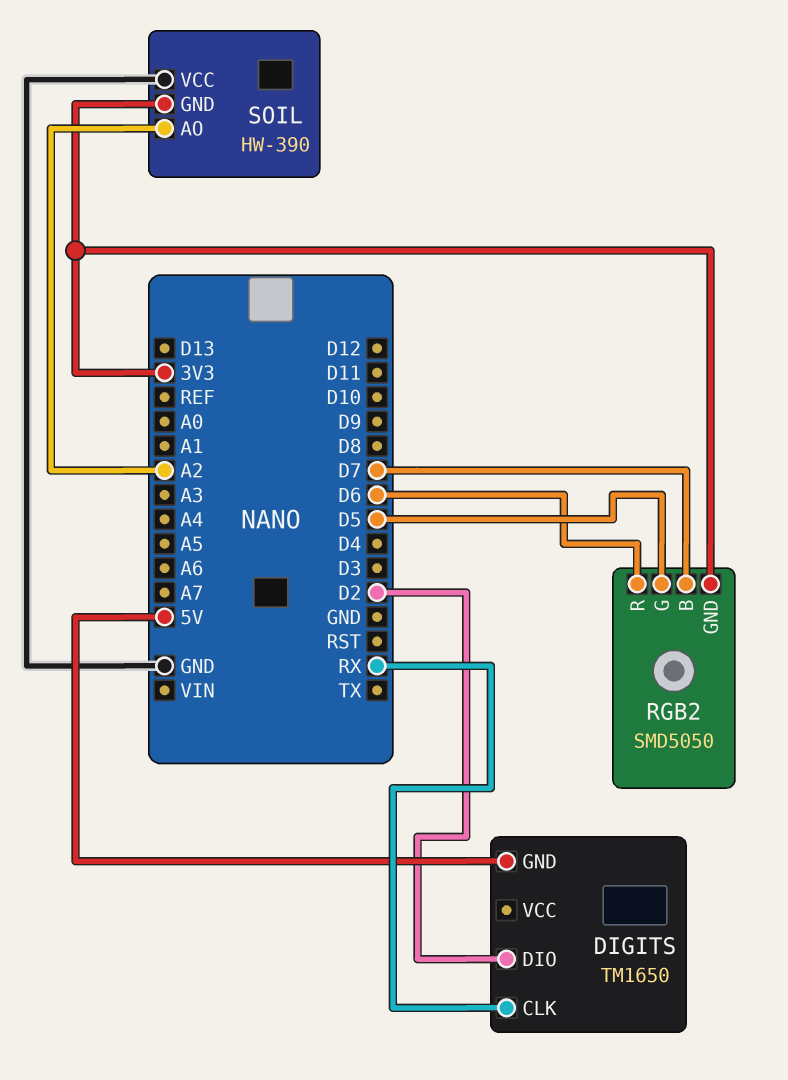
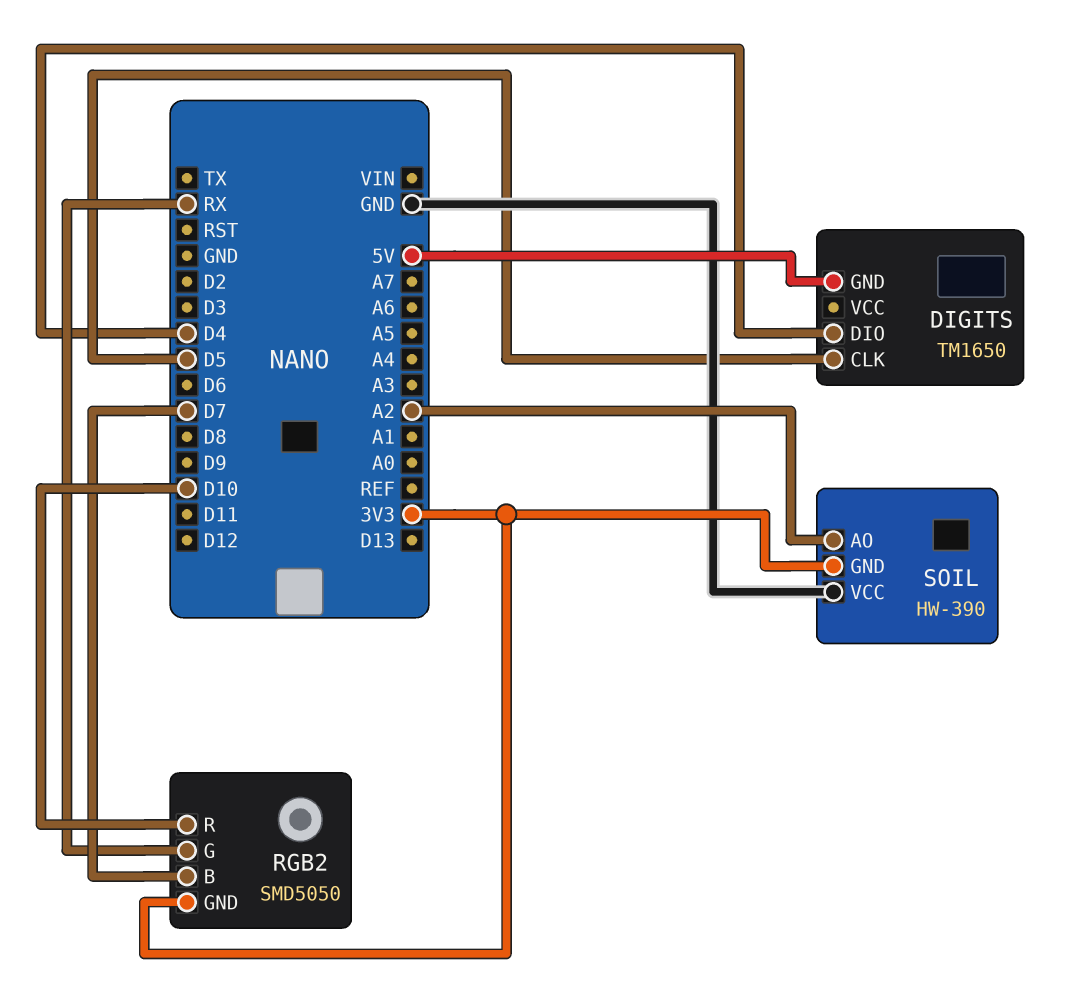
DIGITS pin CLK: RX -> D5
DIGITS pin DIO: D2 -> D4
RGB2 pin G: D5 -> RX
RGB2 pin R: D6 -> D10

